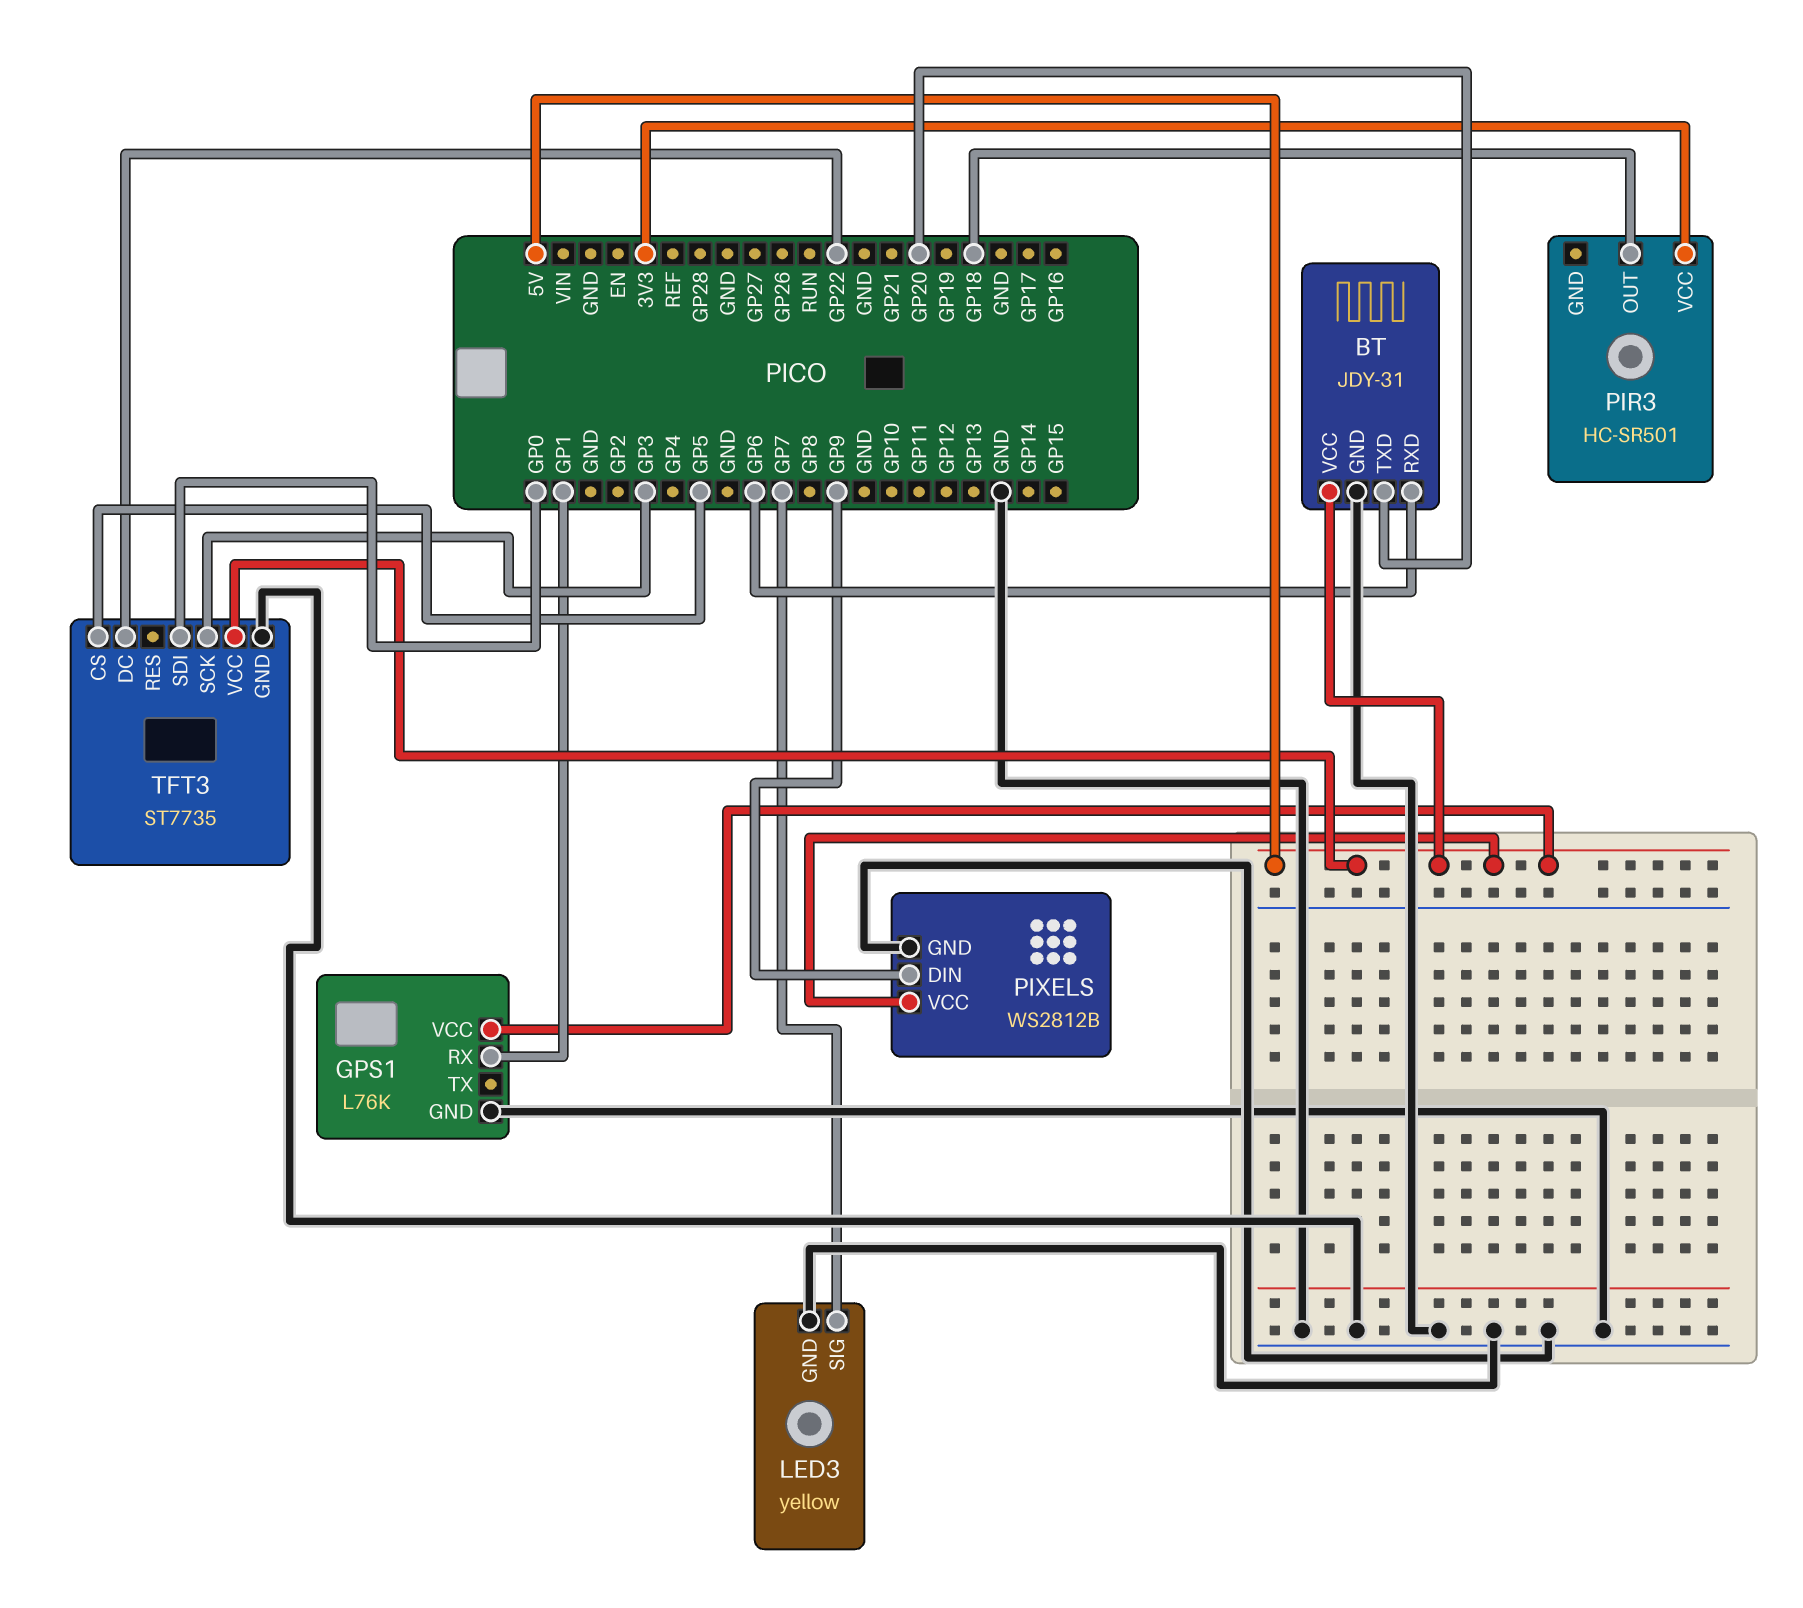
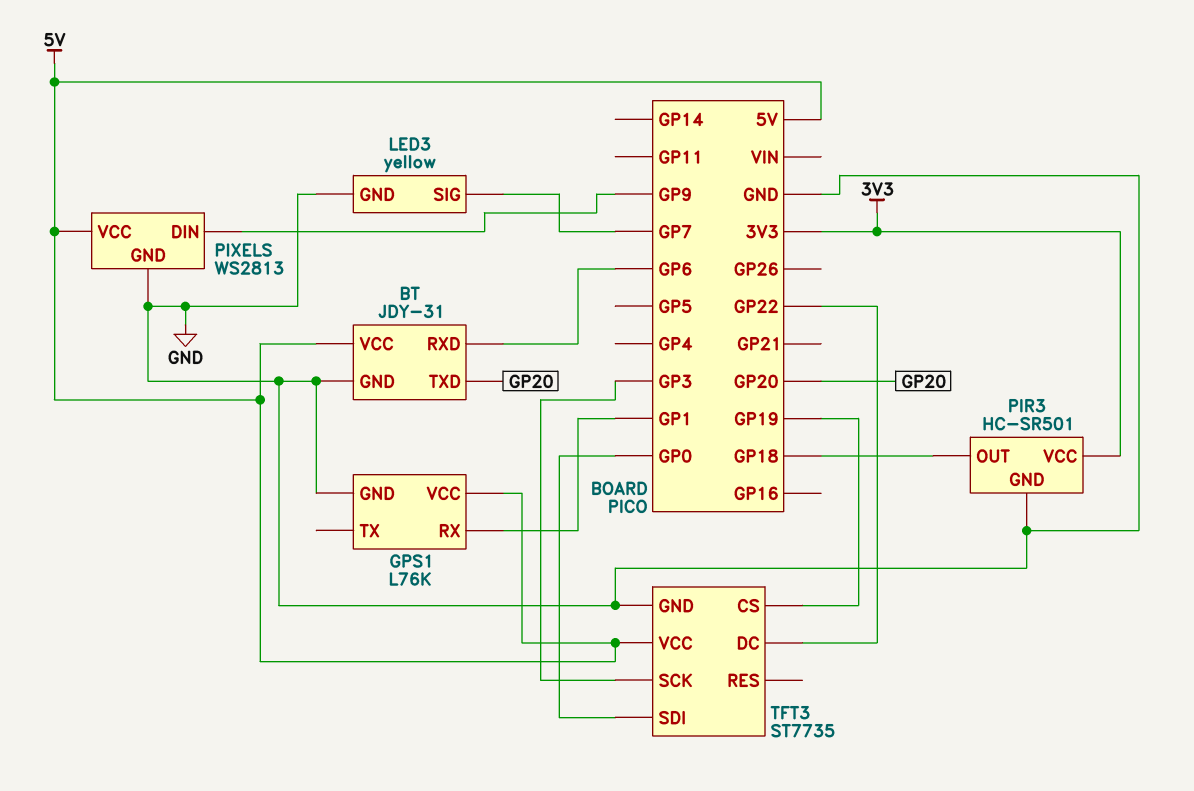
PIR3 pin GND: none -> GND
PIXELS: WS2812B -> WS2813
TFT3 pin CS: GP5 -> GP19

